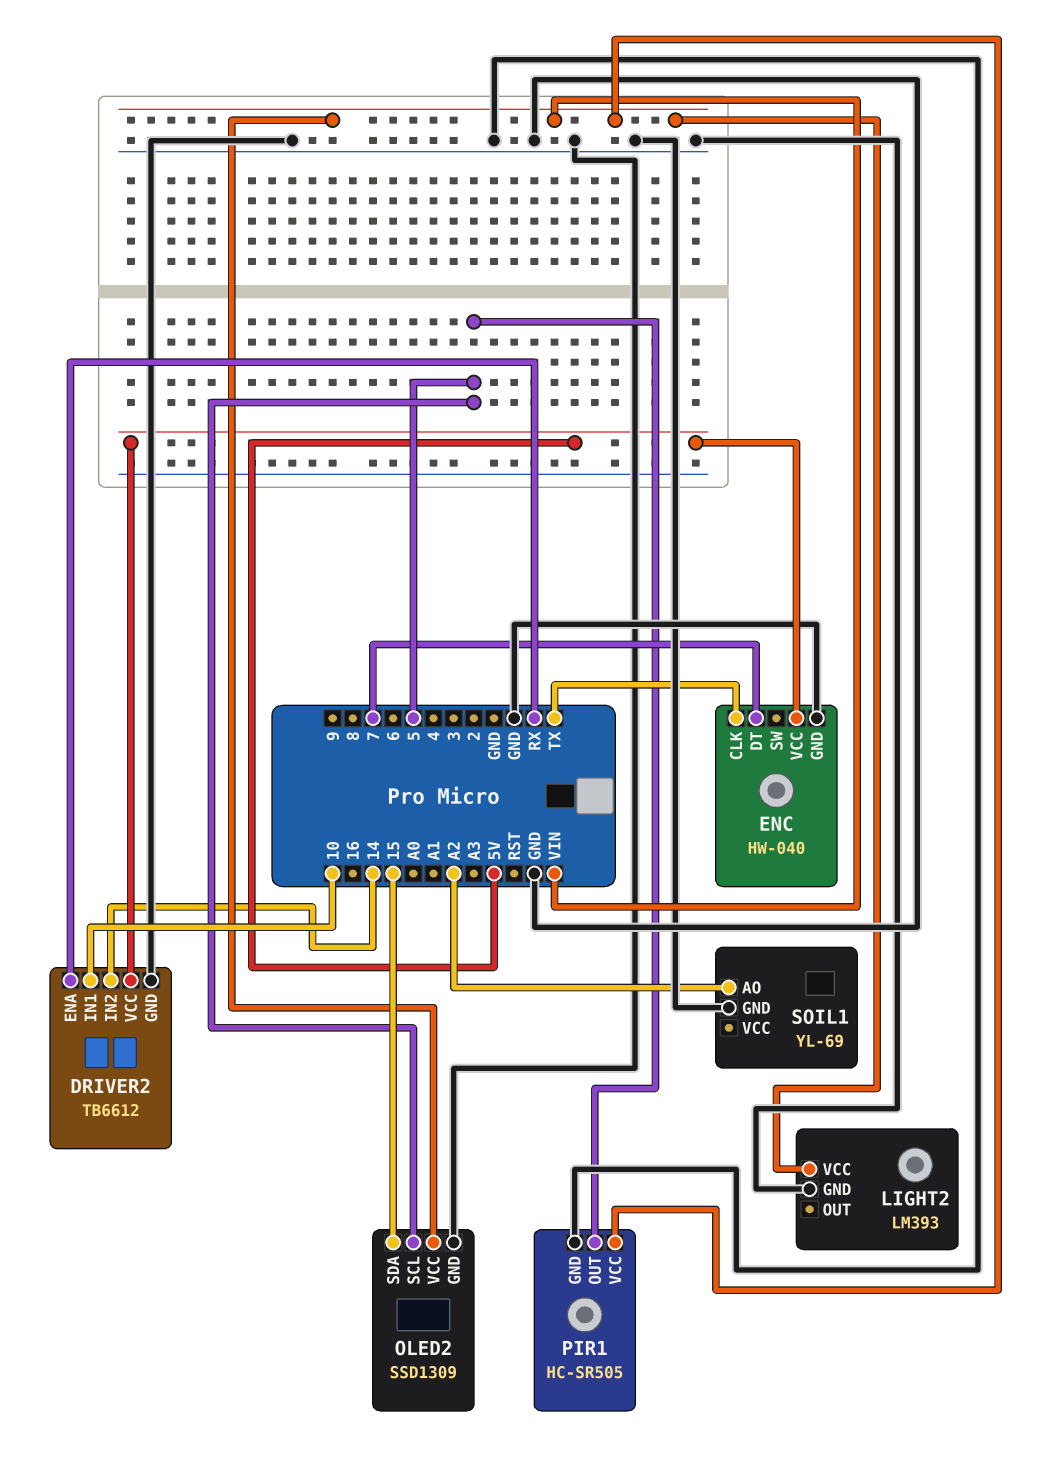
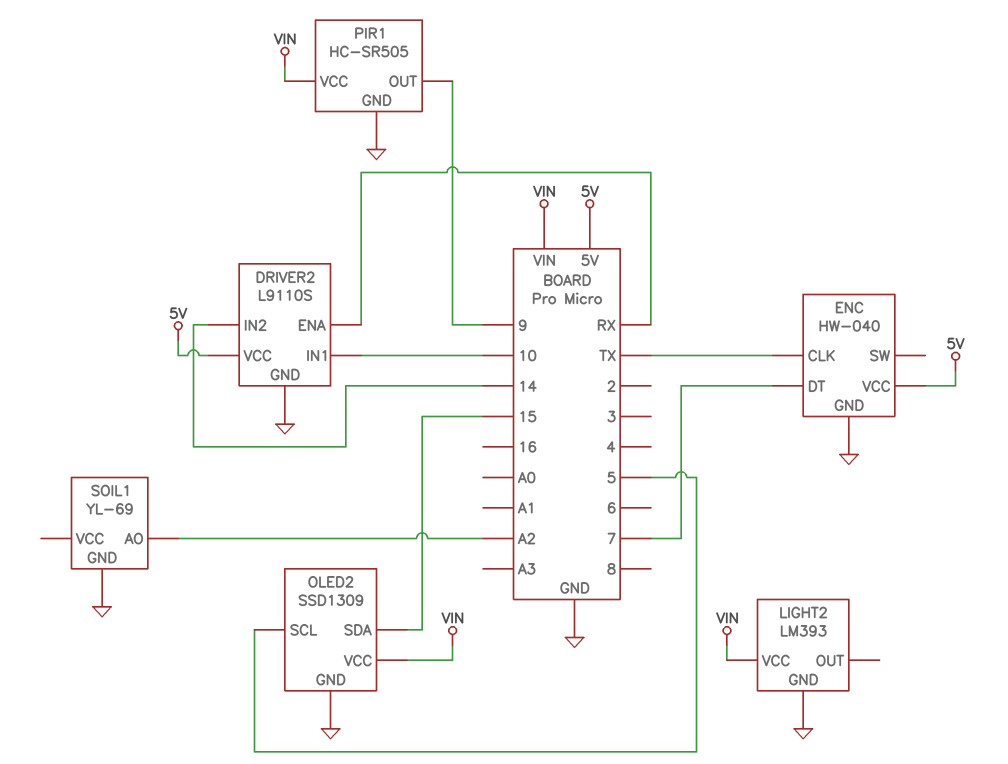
DRIVER2: TB6612 -> L9110S
PIR1 pin OUT: 5 -> 9

